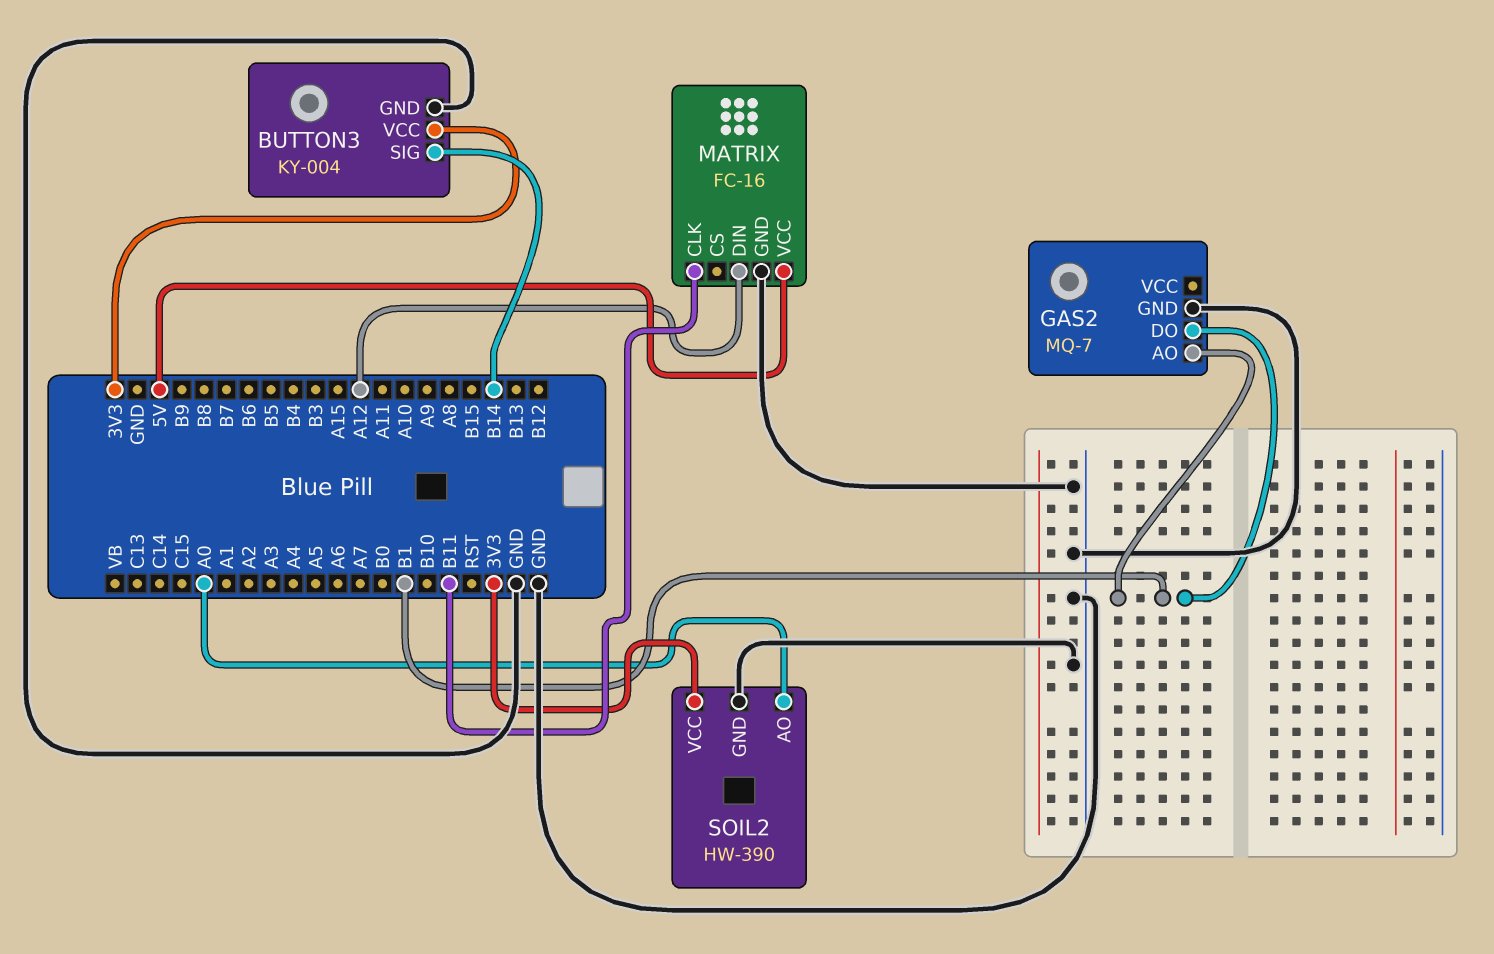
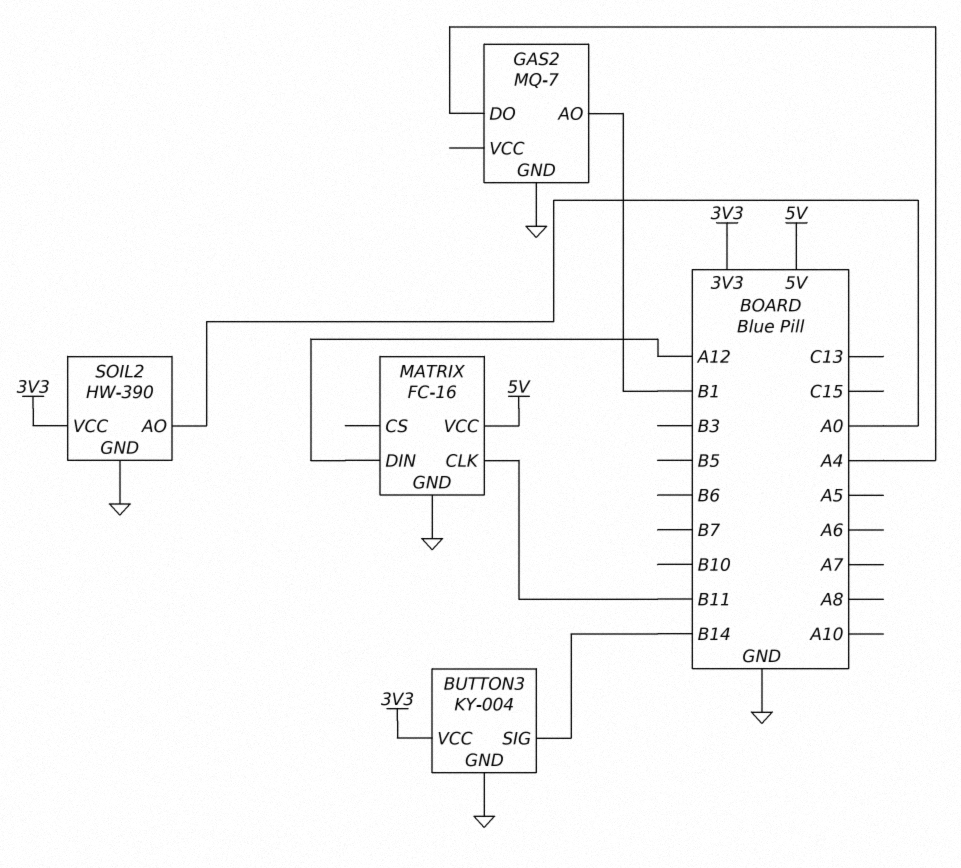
GAS2 pin DO: B1 -> A4

